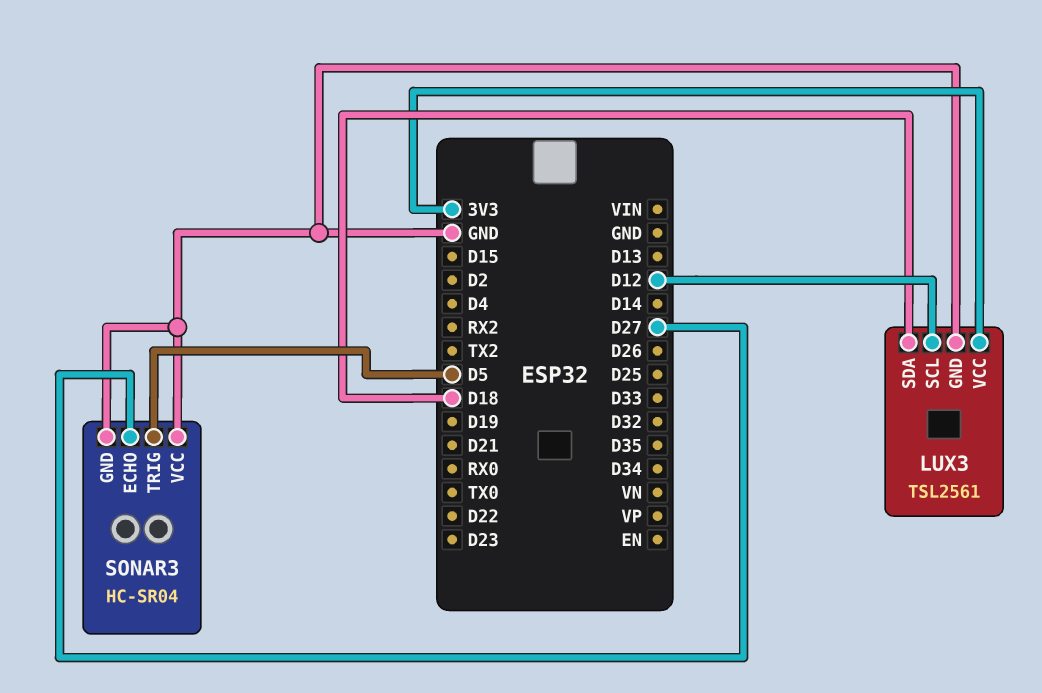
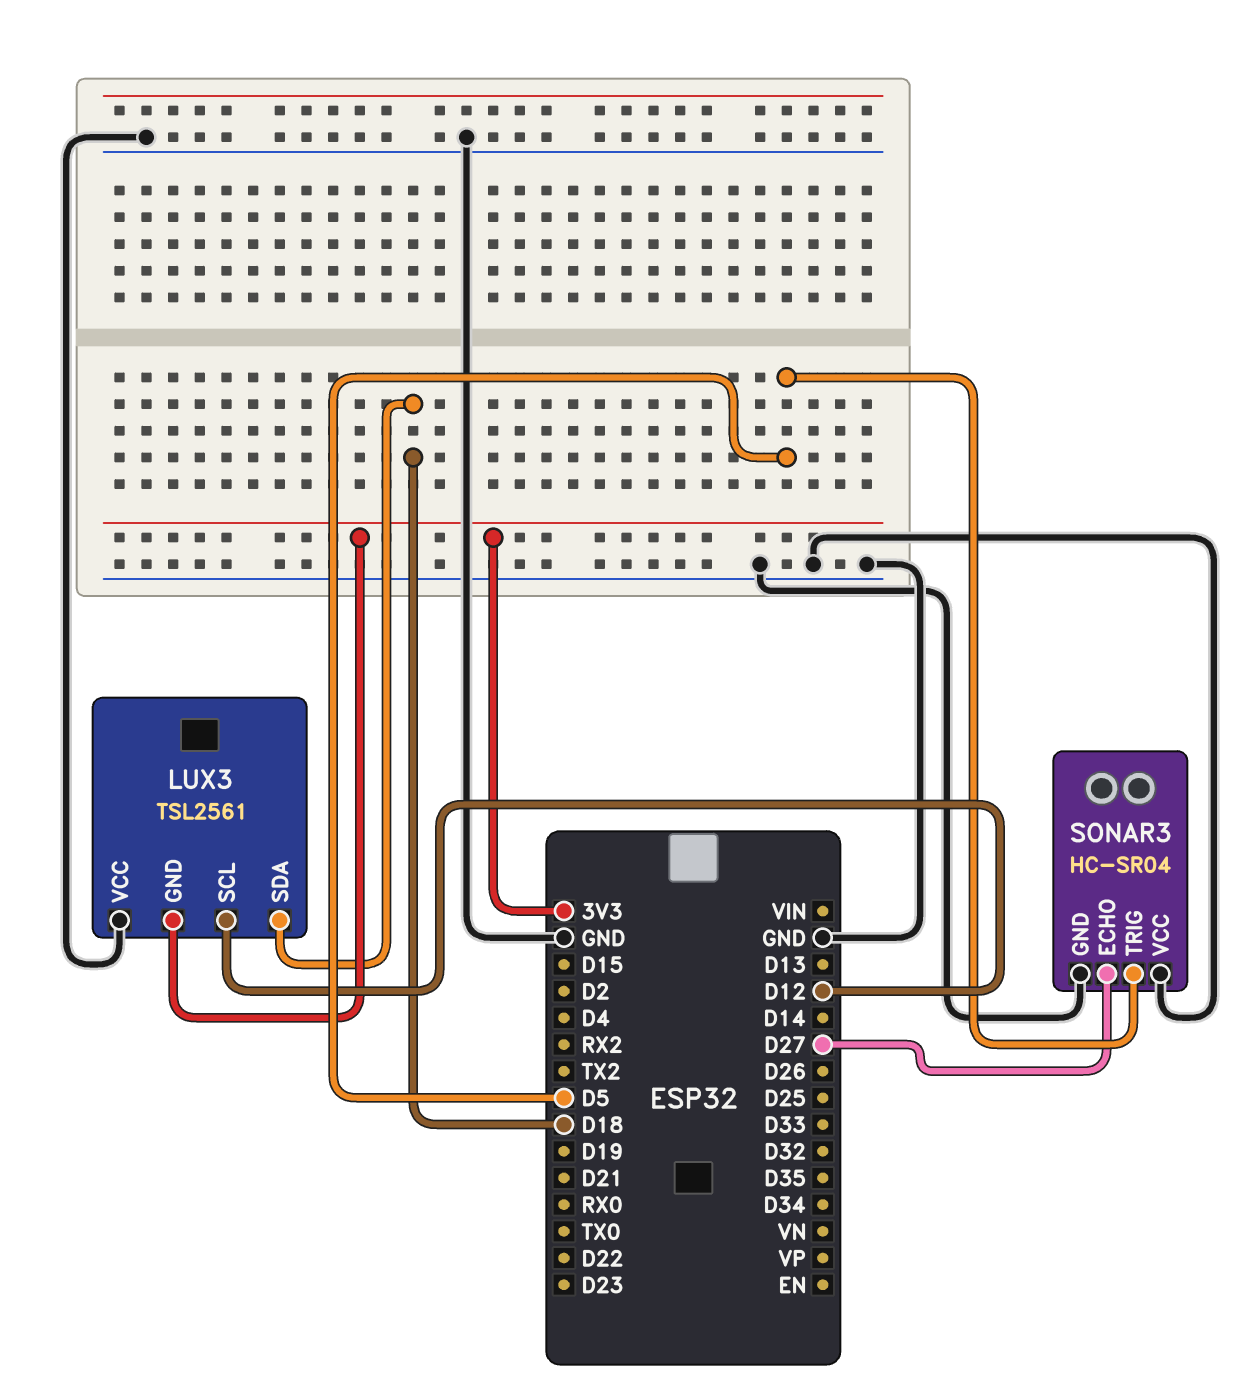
LUX3 pin GND: GND -> 3V3
LUX3 pin VCC: 3V3 -> GND

